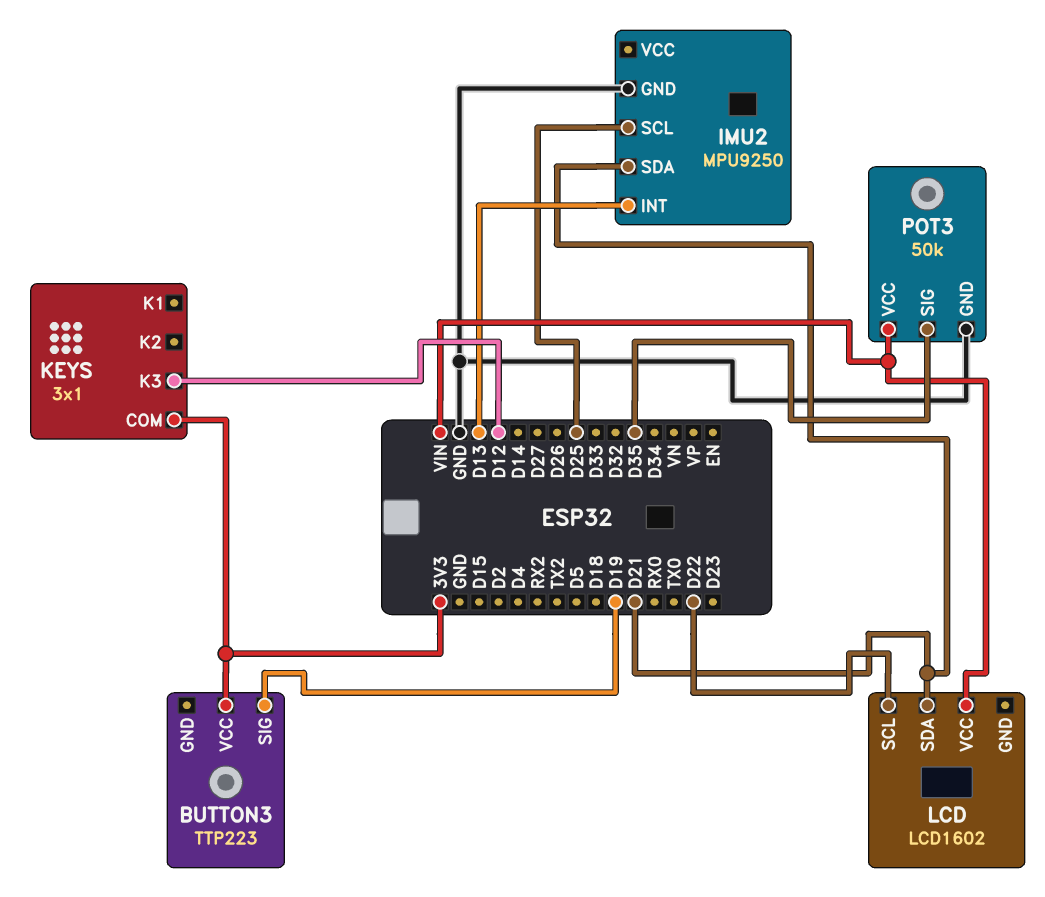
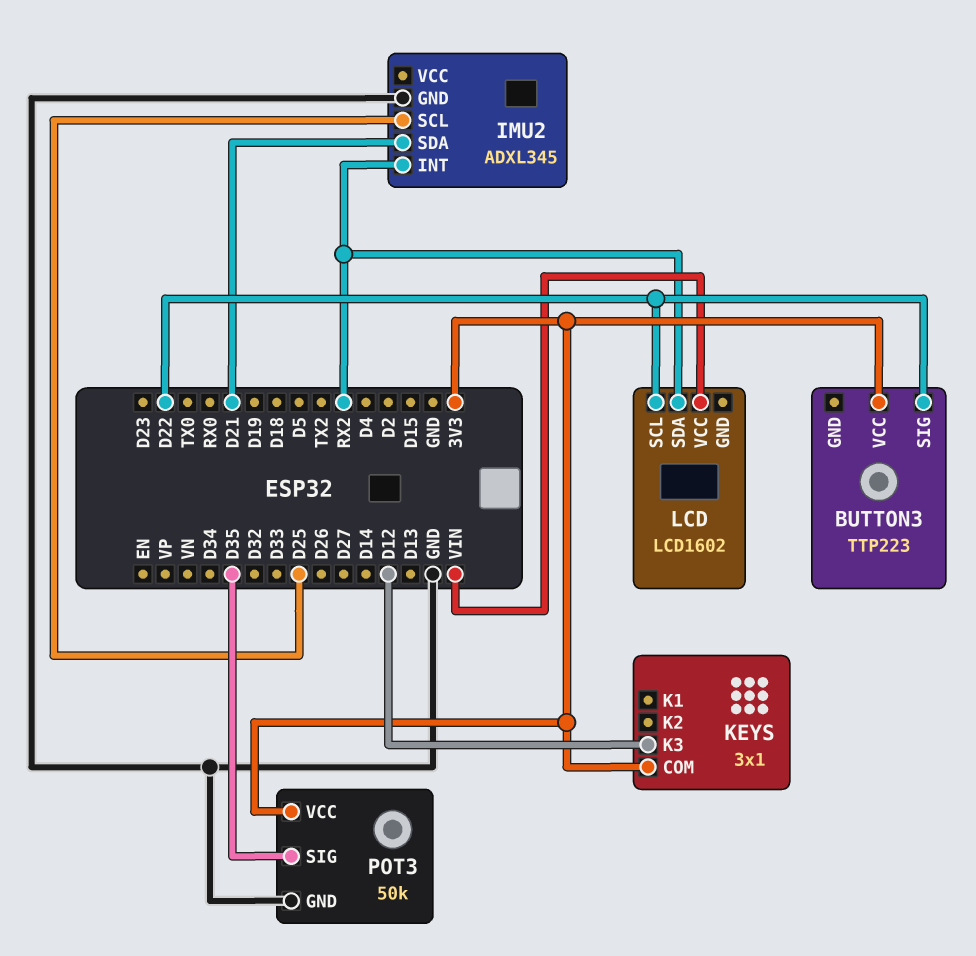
BUTTON3 pin SIG: D19 -> D22
IMU2: MPU9250 -> ADXL345
IMU2 pin INT: D13 -> RX2
LCD pin SDA: D21 -> RX2
POT3 pin VCC: VIN -> 3V3

